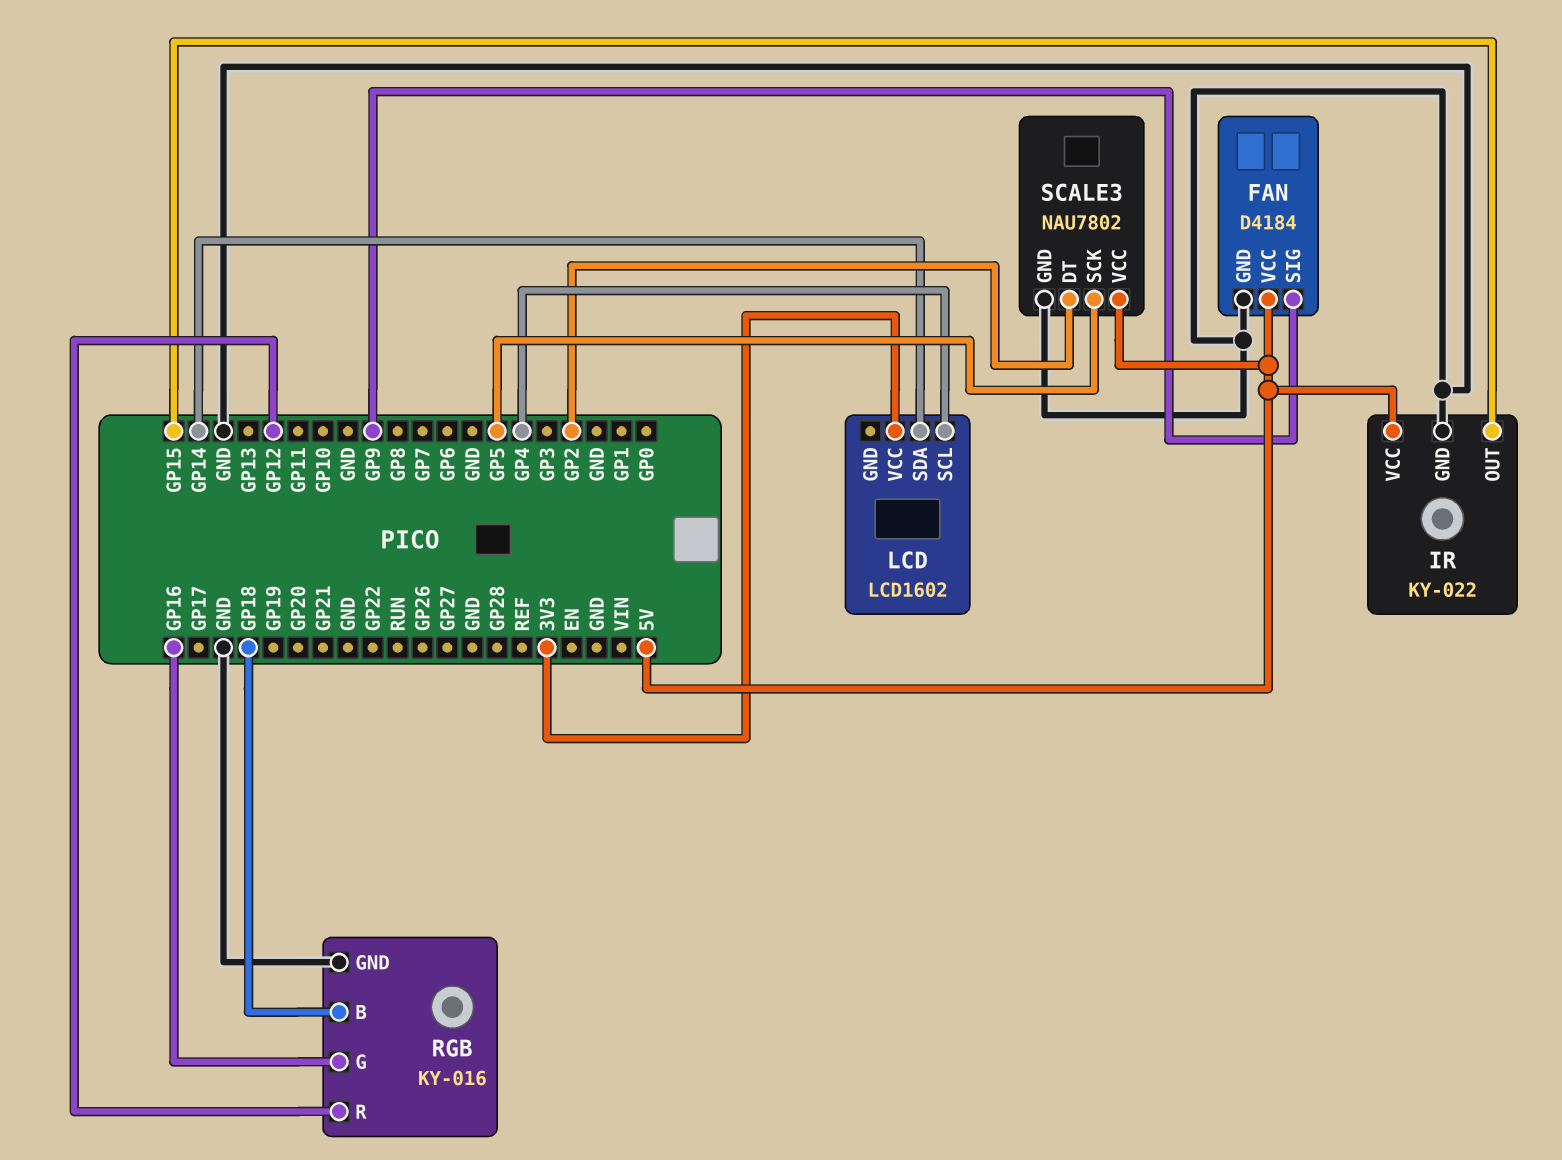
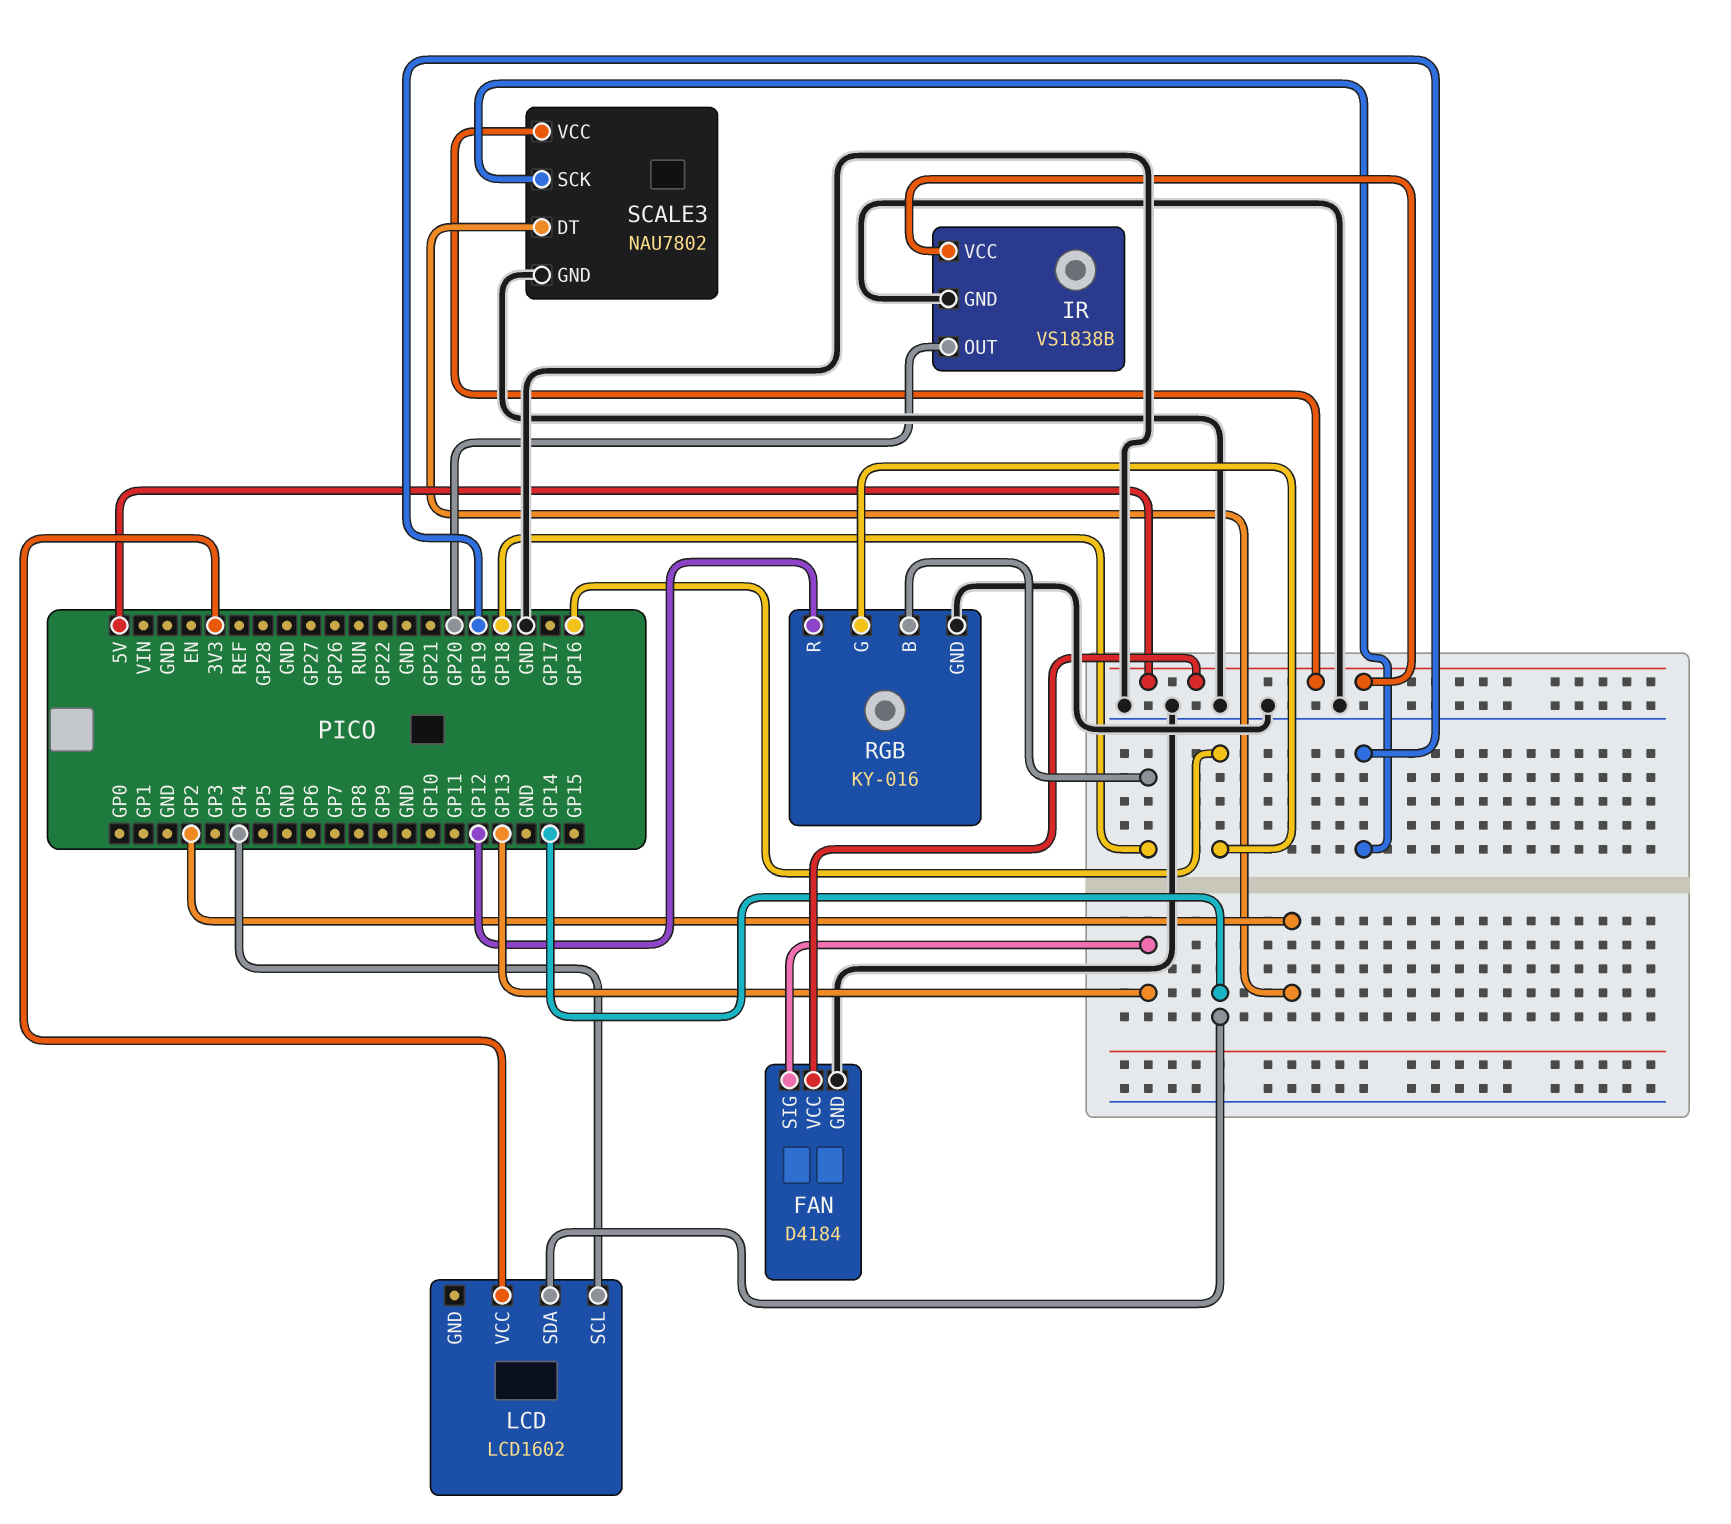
FAN pin SIG: GP9 -> GP13
IR: KY-022 -> VS1838B
IR pin OUT: GP15 -> GP20
SCALE3 pin SCK: GP5 -> GP19

